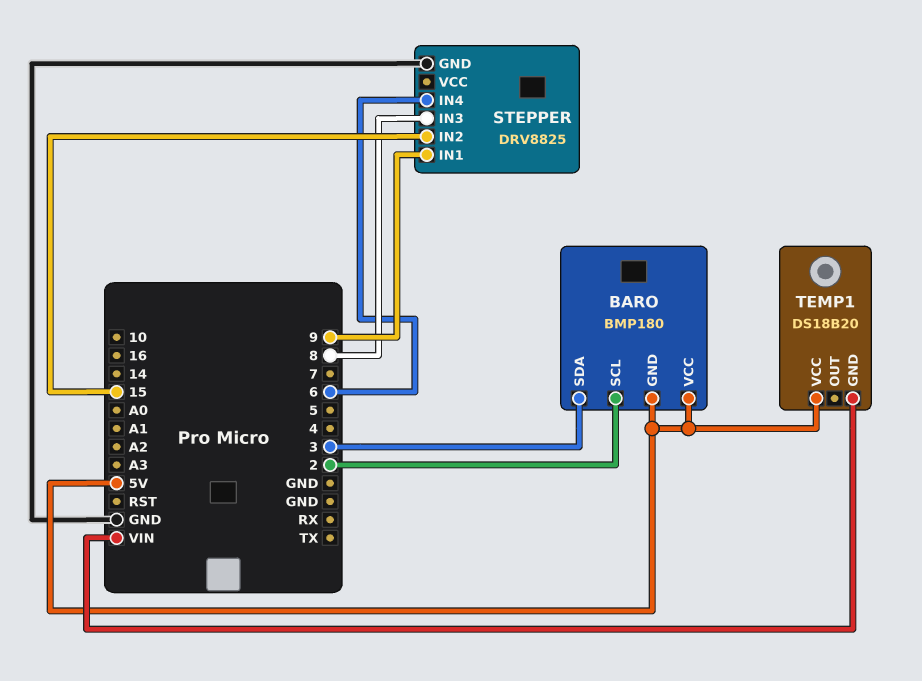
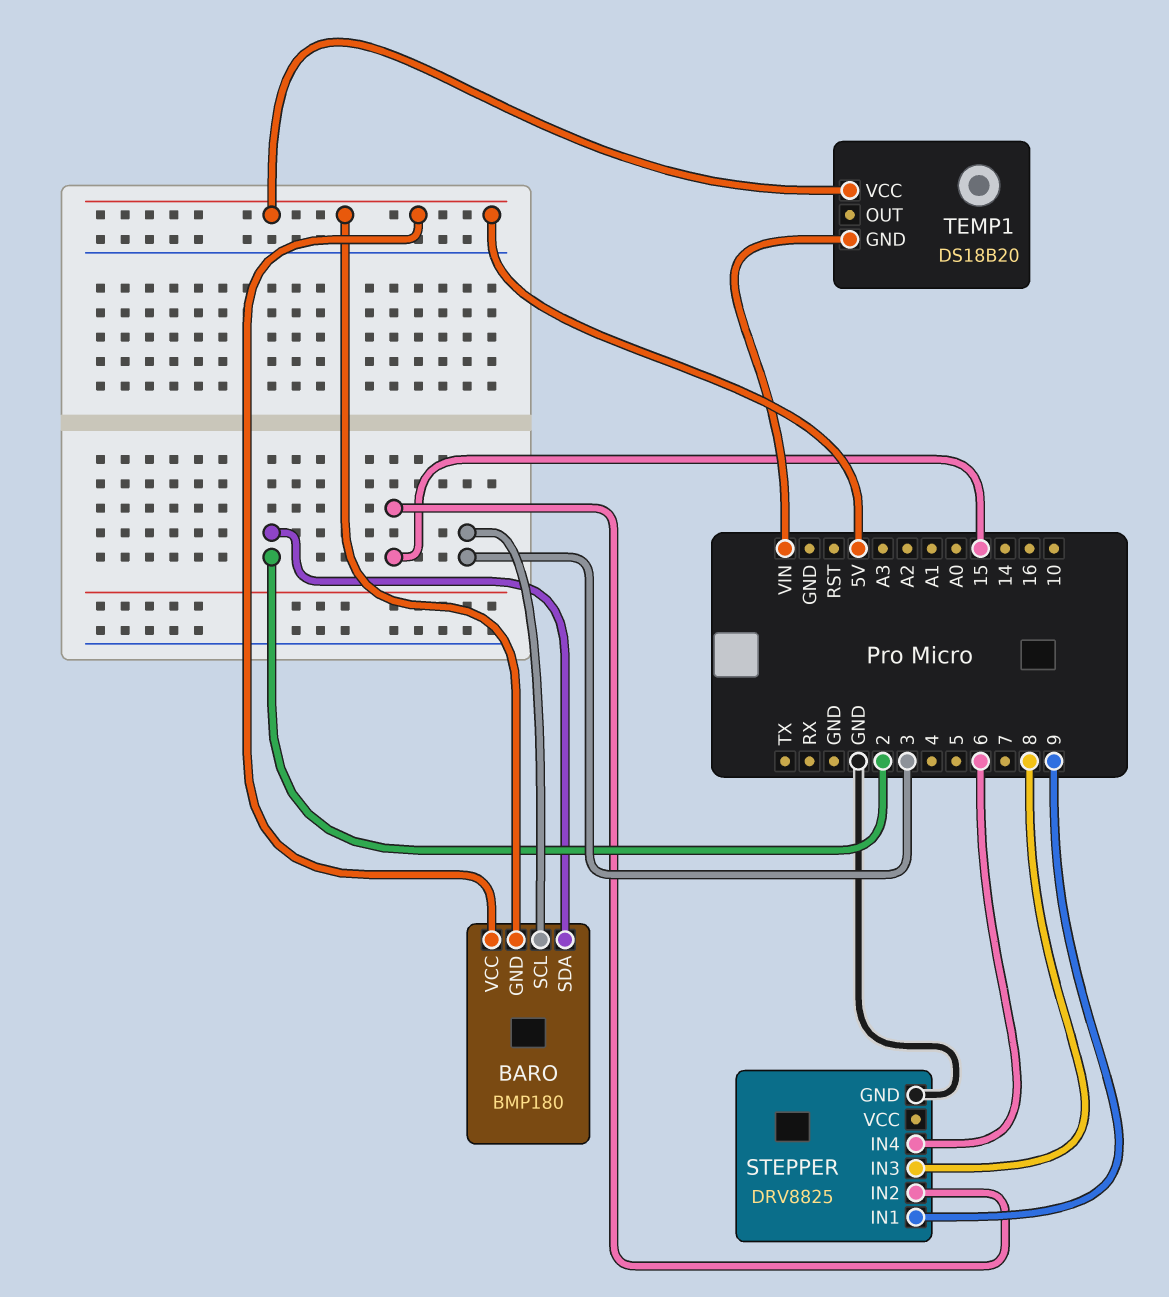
BARO pin SCL: 2 -> 3
BARO pin SDA: 3 -> 2

